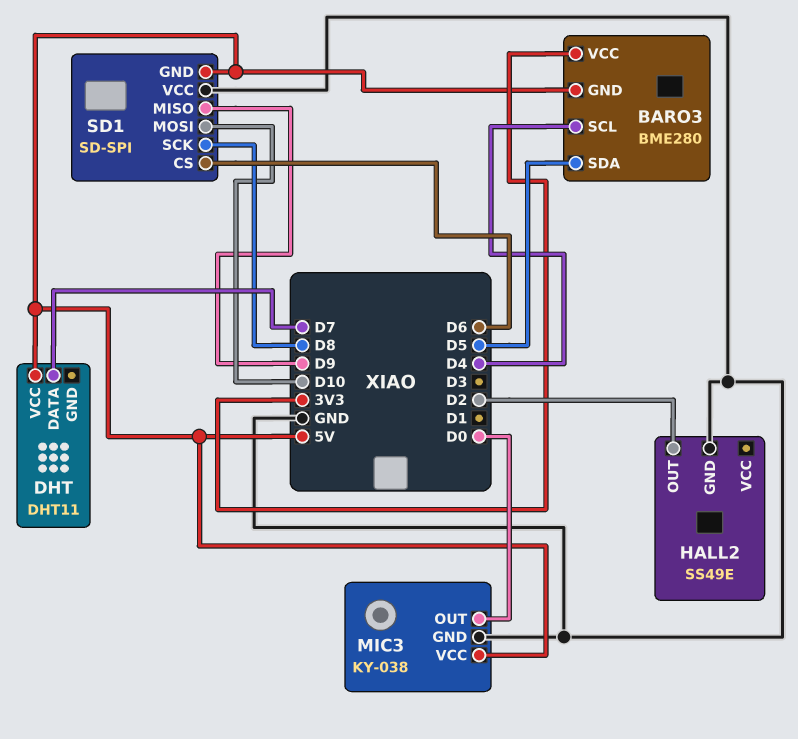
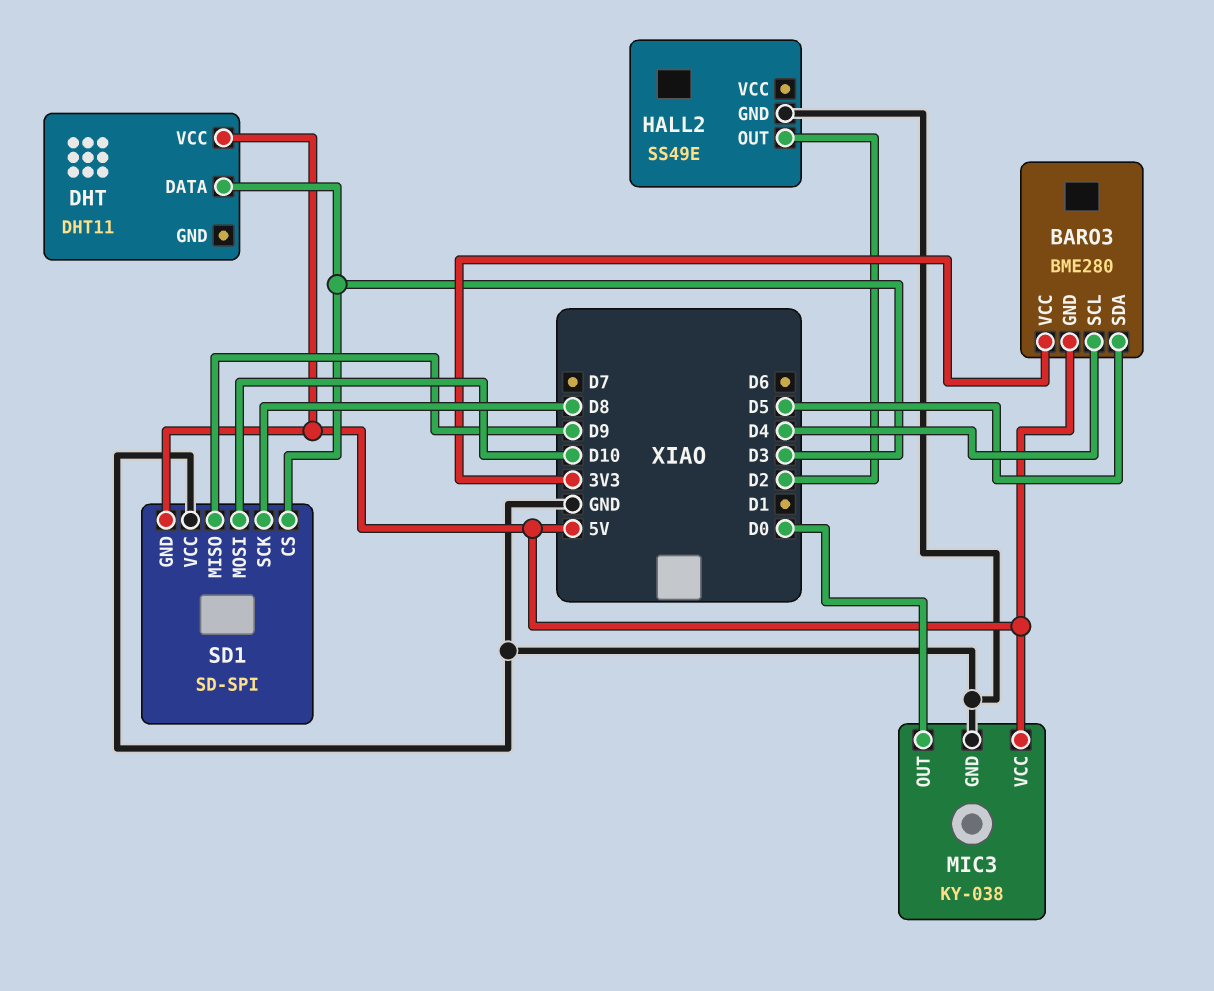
DHT pin DATA: D7 -> D3
SD1 pin CS: D6 -> D3

